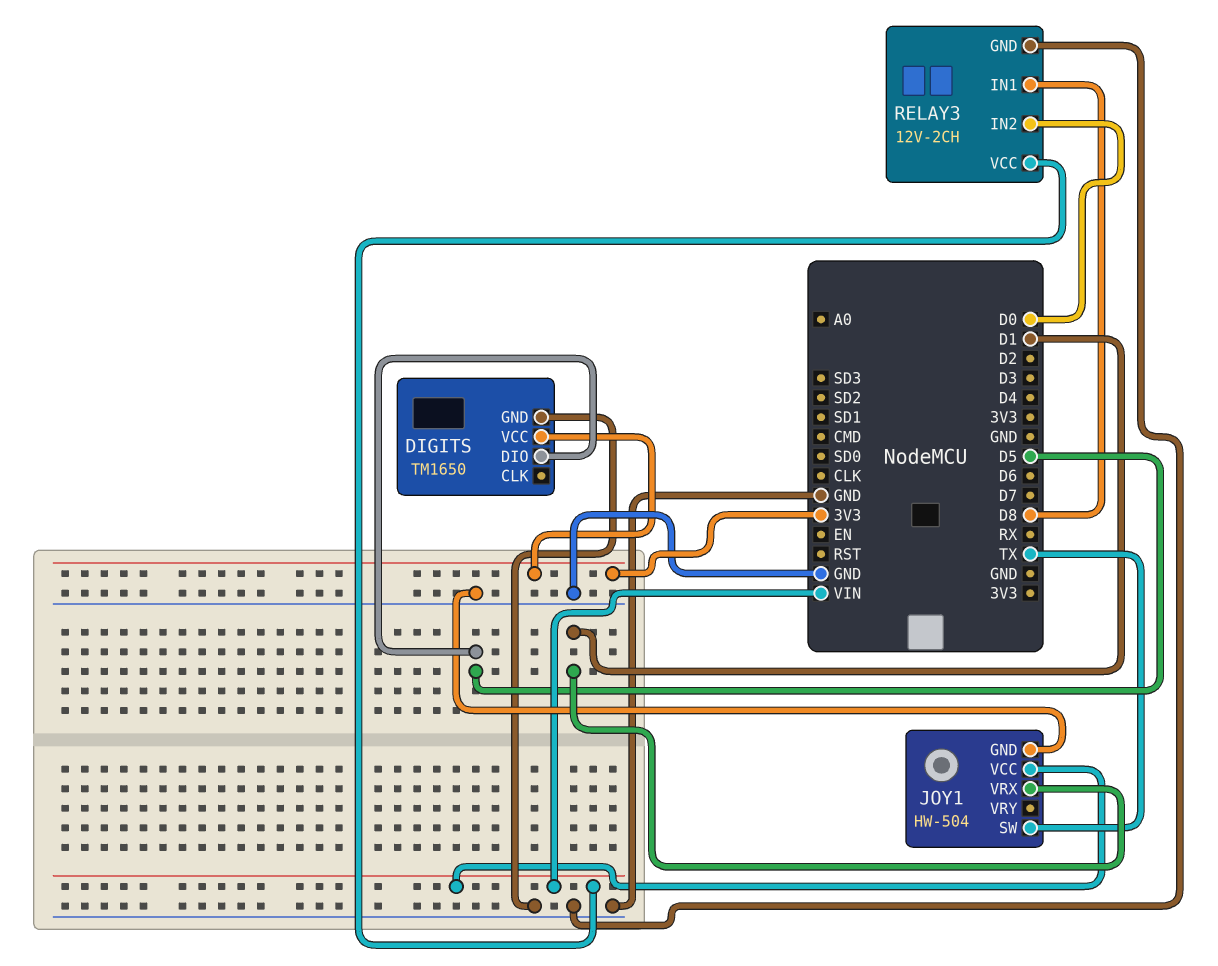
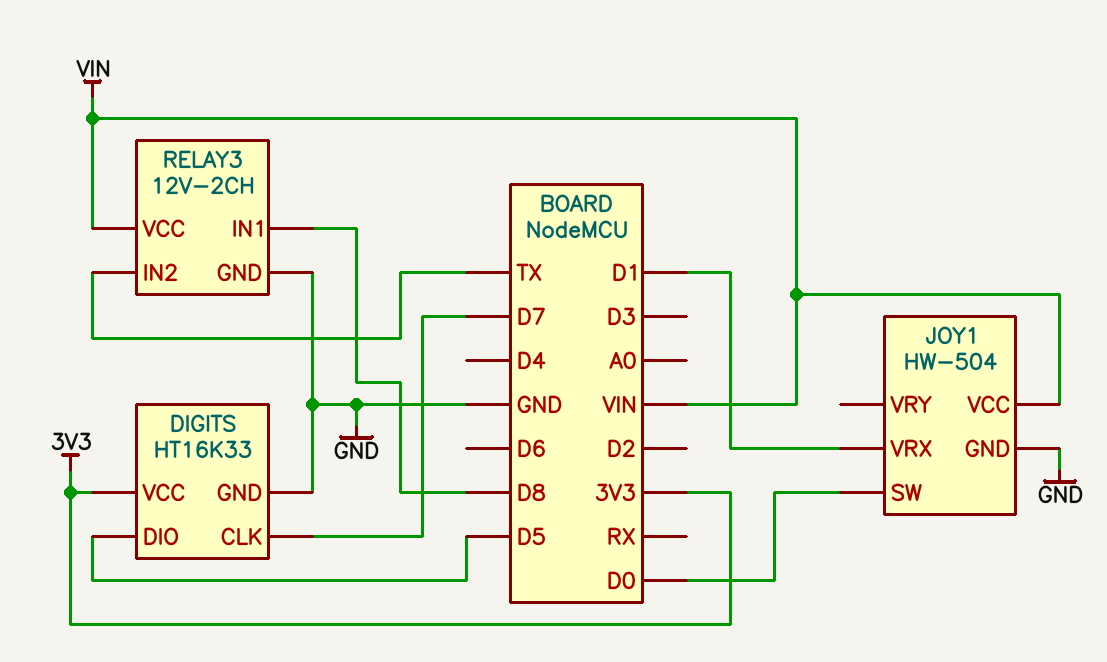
DIGITS: TM1650 -> HT16K33
DIGITS pin CLK: none -> D7
JOY1 pin SW: TX -> D0
RELAY3 pin IN2: D0 -> TX

